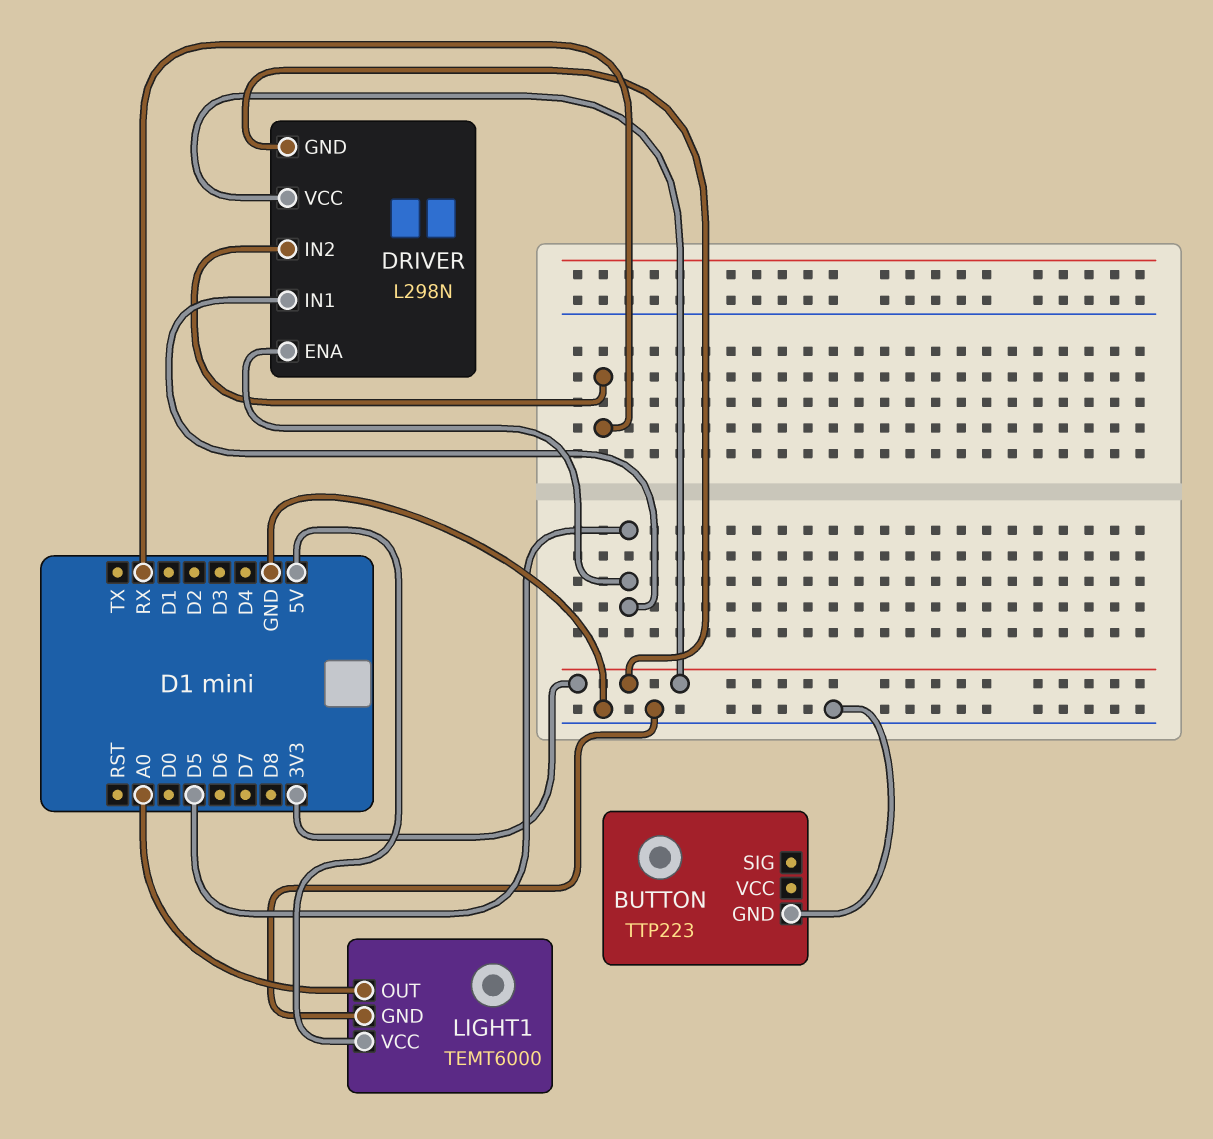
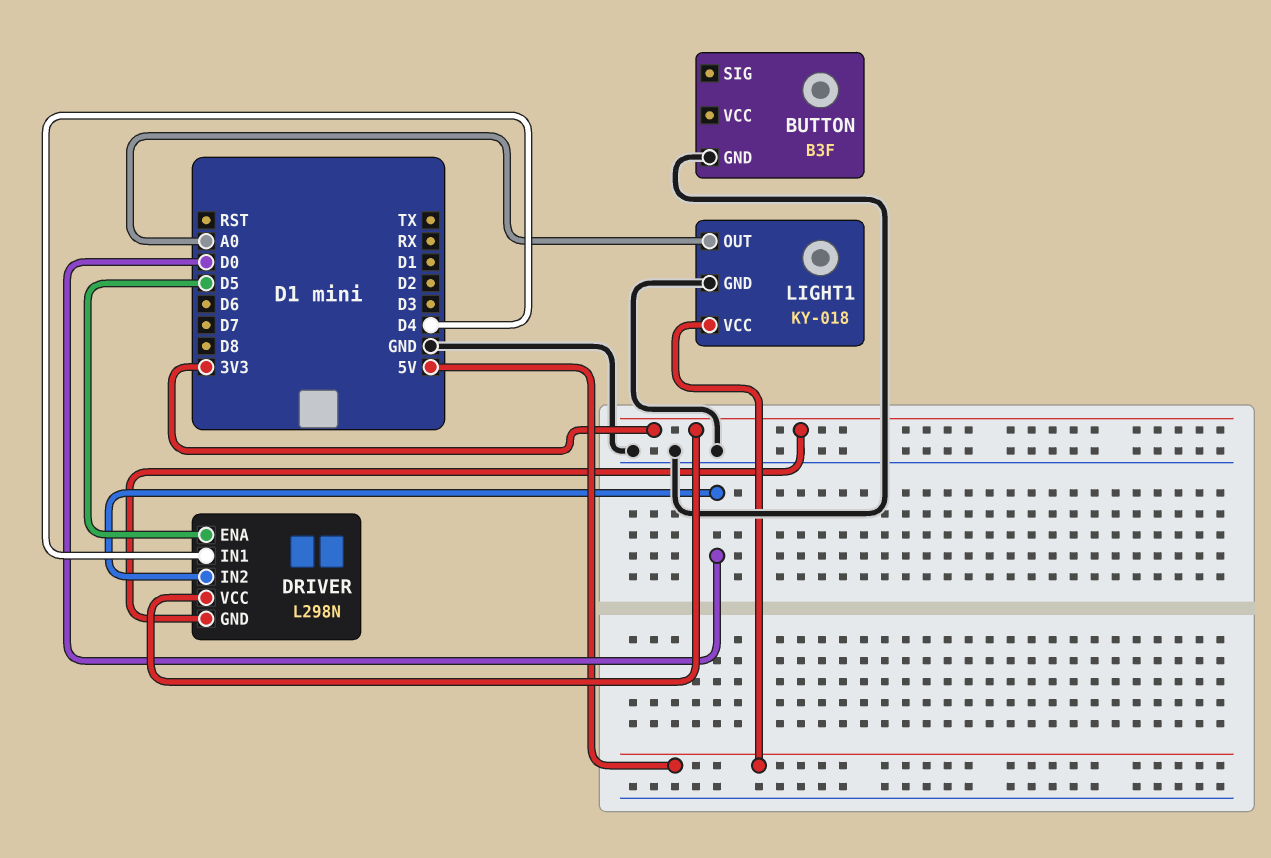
BUTTON: TTP223 -> B3F
DRIVER pin IN1: D5 -> D4
DRIVER pin IN2: RX -> D0
LIGHT1: TEMT6000 -> KY-018

